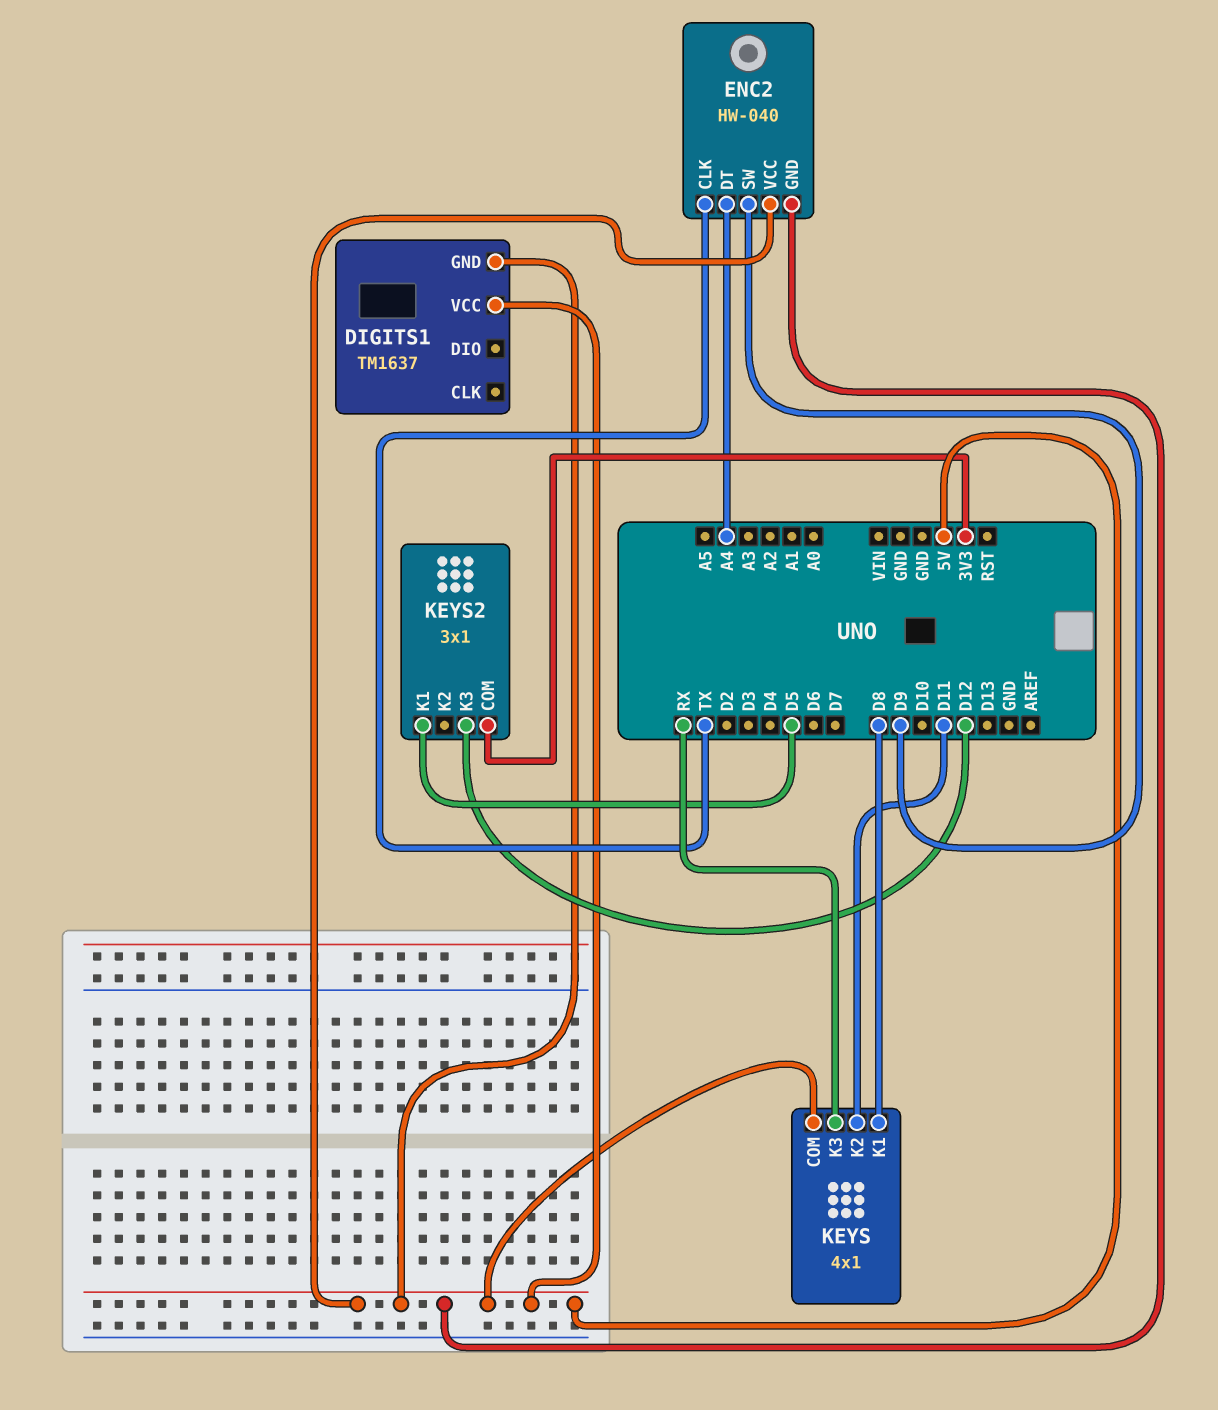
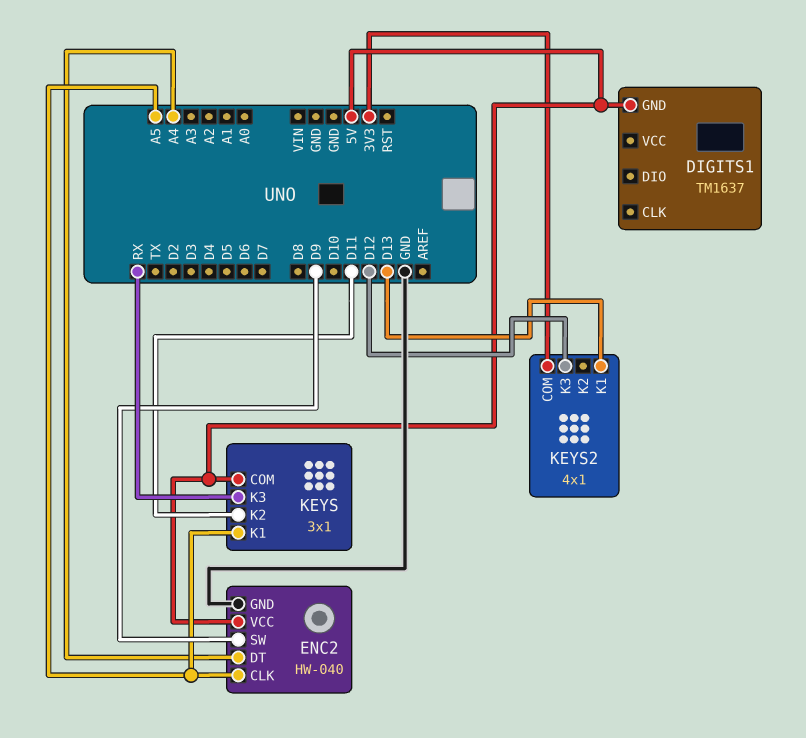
DIGITS1 pin VCC: 5V -> none
ENC2 pin CLK: TX -> A5
ENC2 pin GND: 5V -> GND
KEYS: 4x1 -> 3x1
KEYS pin K1: D8 -> A5
KEYS2: 3x1 -> 4x1
KEYS2 pin K1: D5 -> D13

